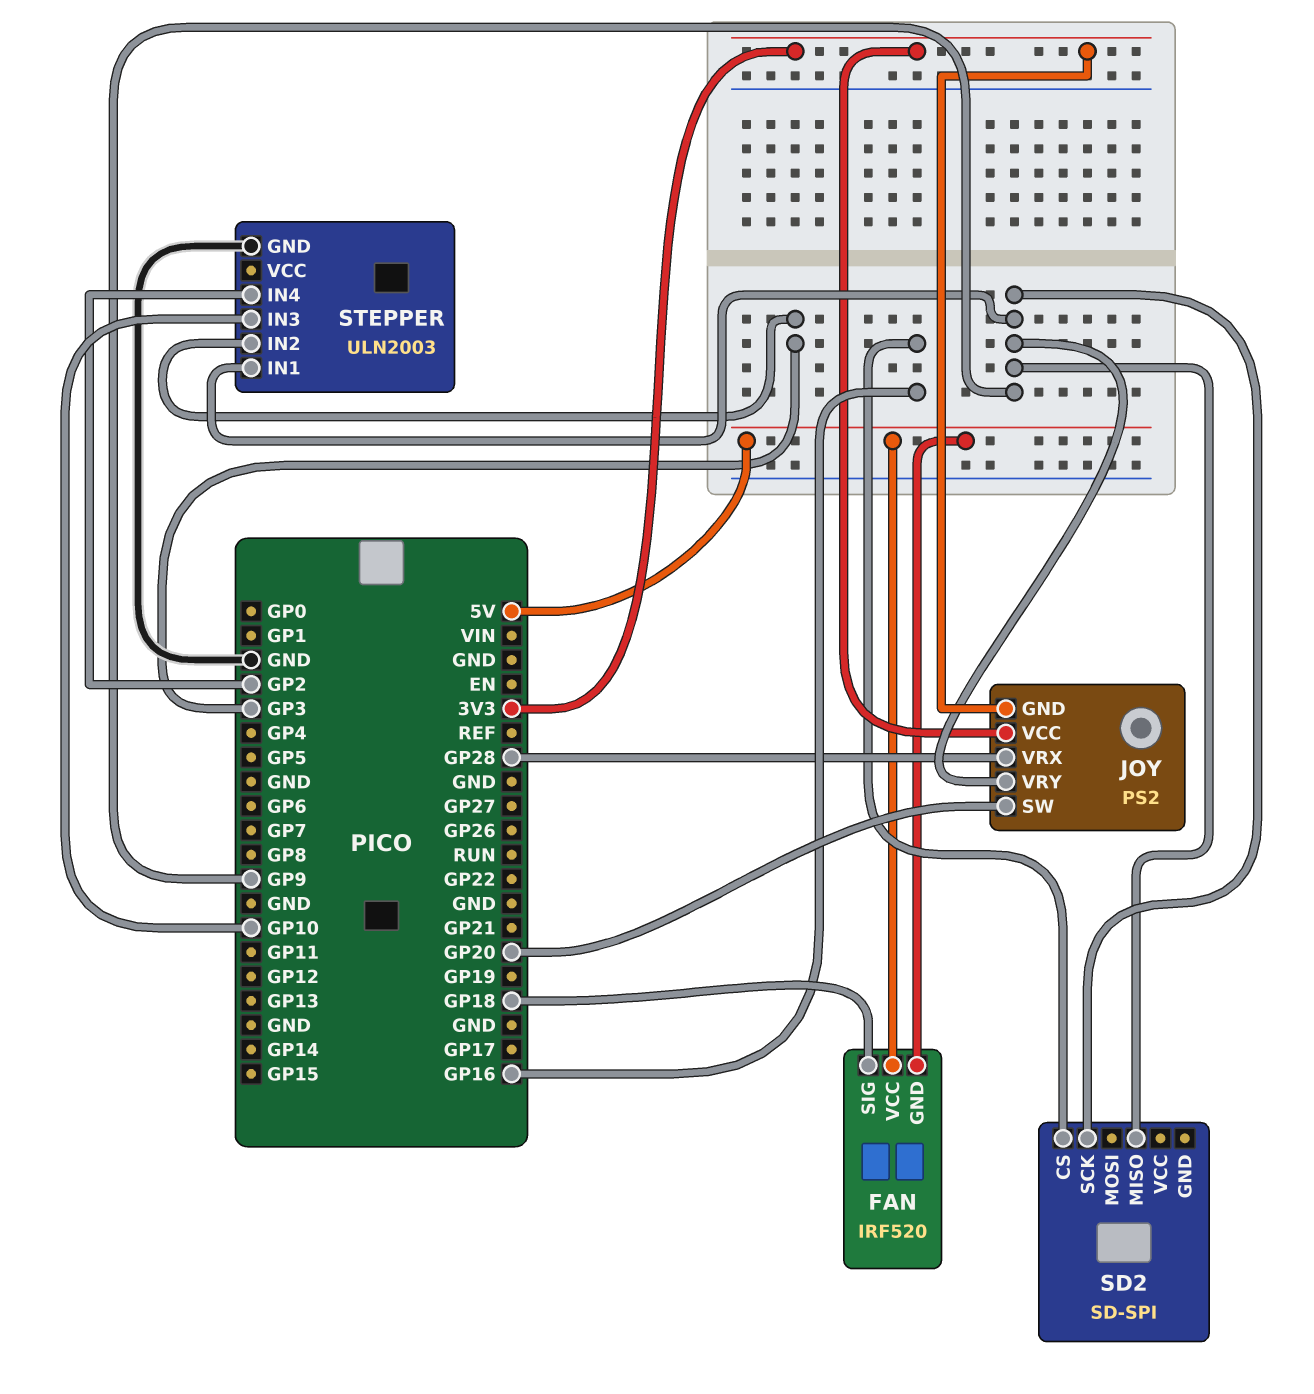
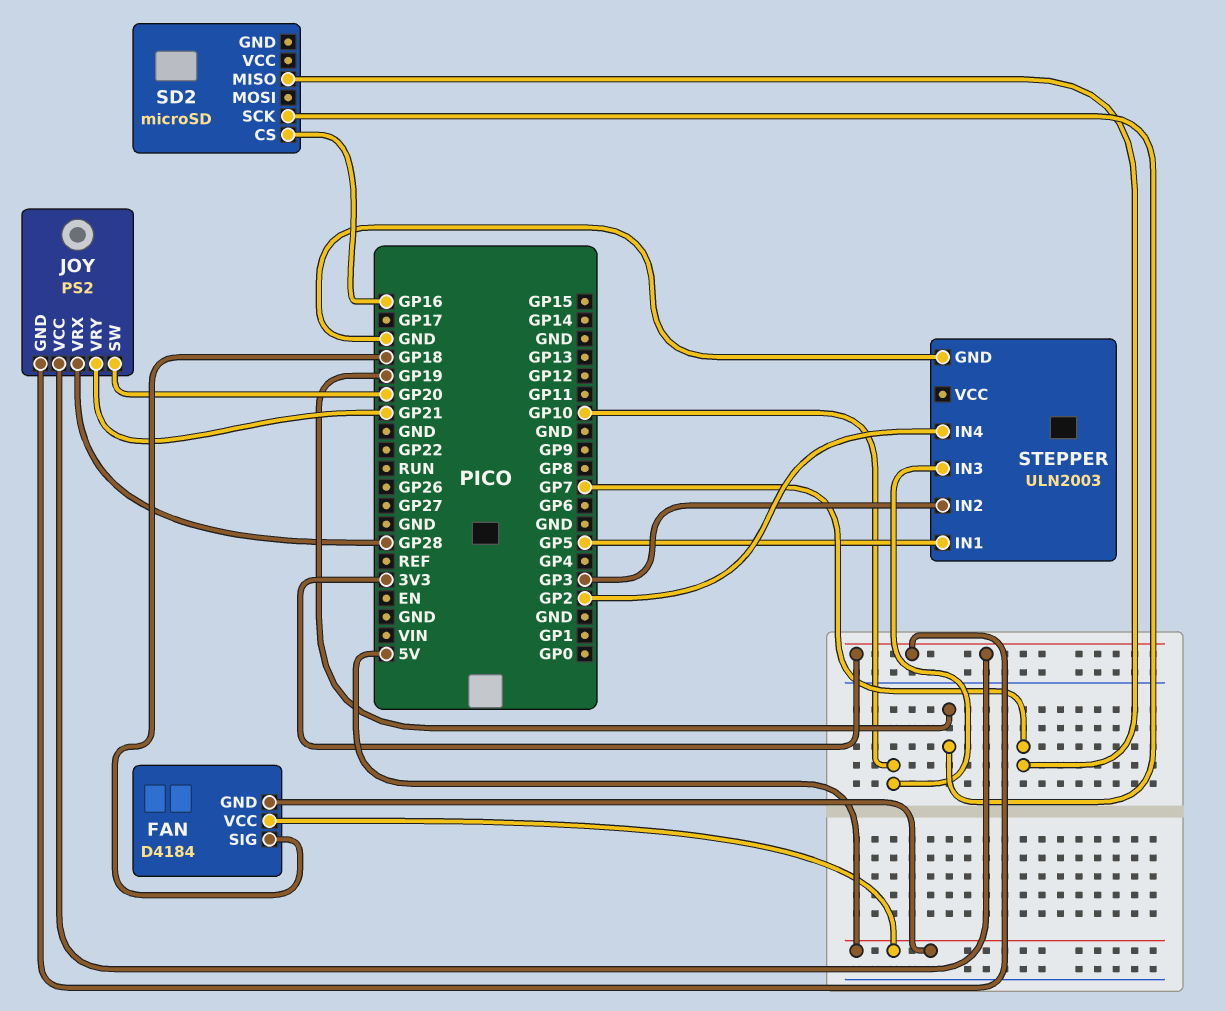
FAN: IRF520 -> D4184
JOY pin VRY: GP9 -> GP21
SD2: SD-SPI -> microSD
SD2 pin MISO: GP9 -> GP7
SD2 pin SCK: GP9 -> GP19
STEPPER pin IN1: GP9 -> GP5

